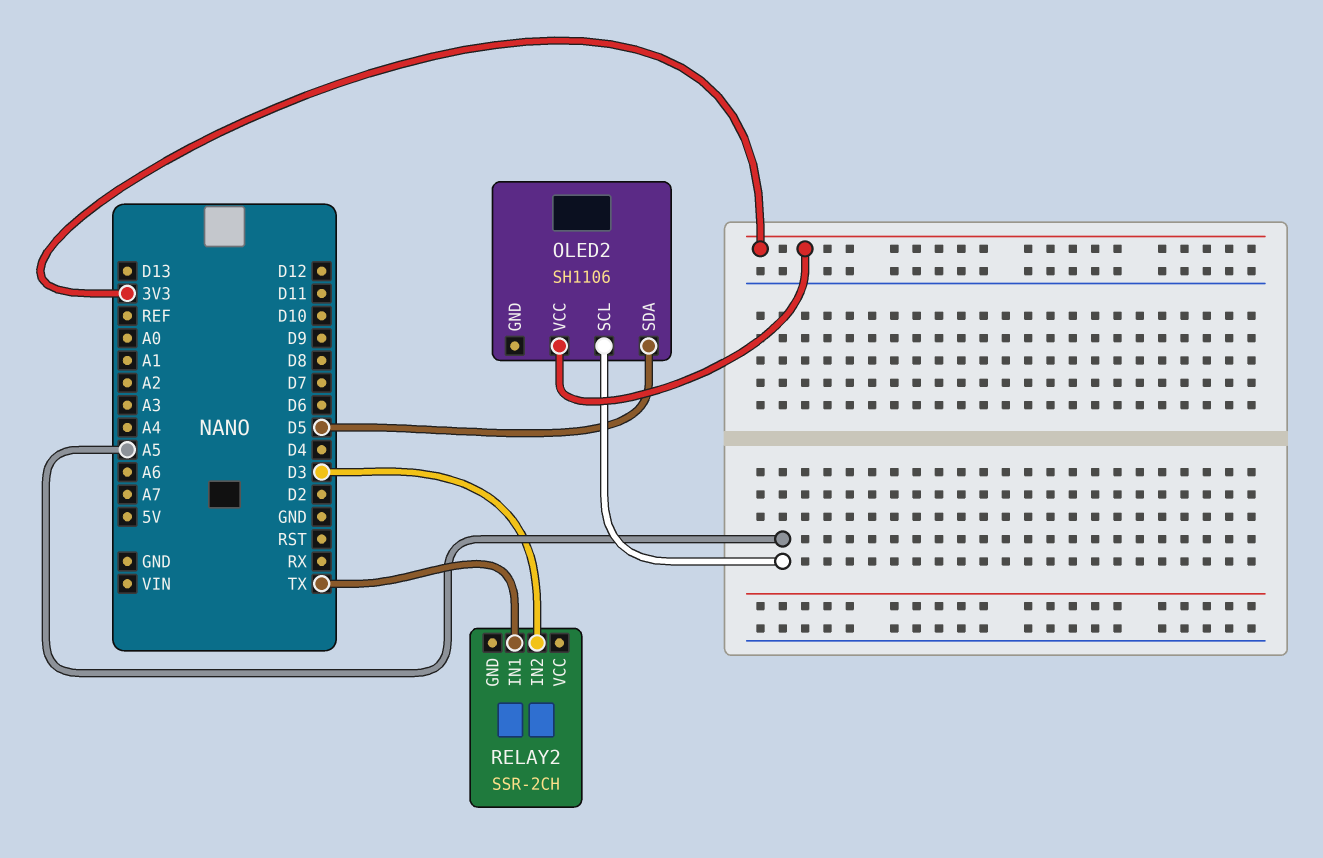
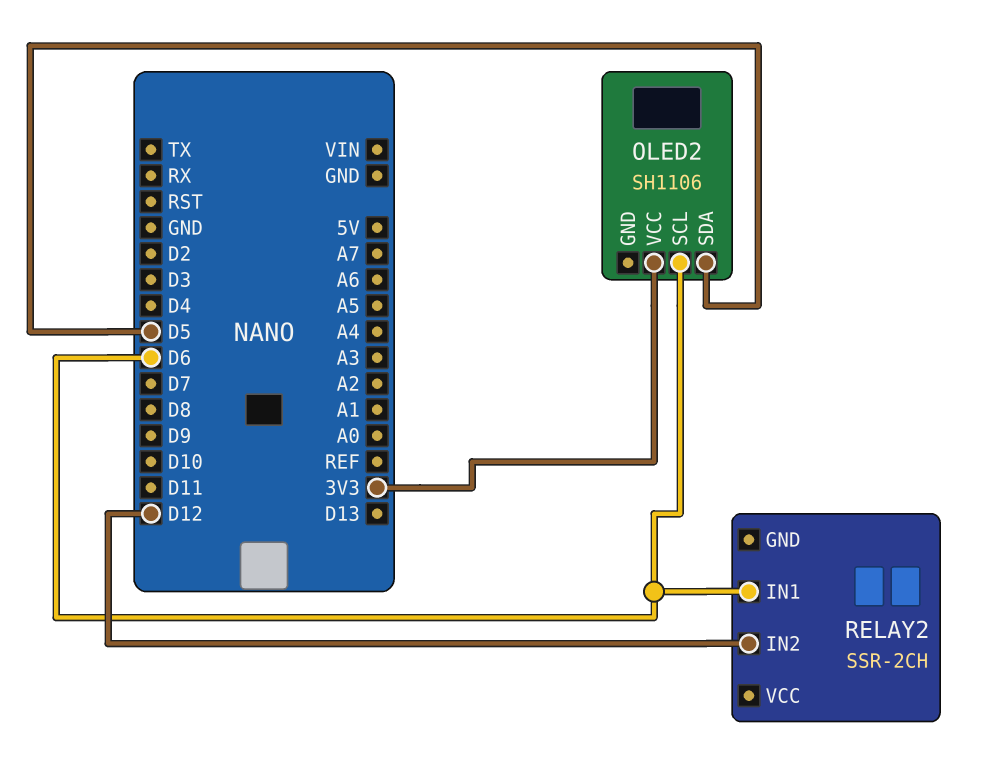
OLED2 pin SCL: A5 -> D6
RELAY2 pin IN1: TX -> D6
RELAY2 pin IN2: D3 -> D12

